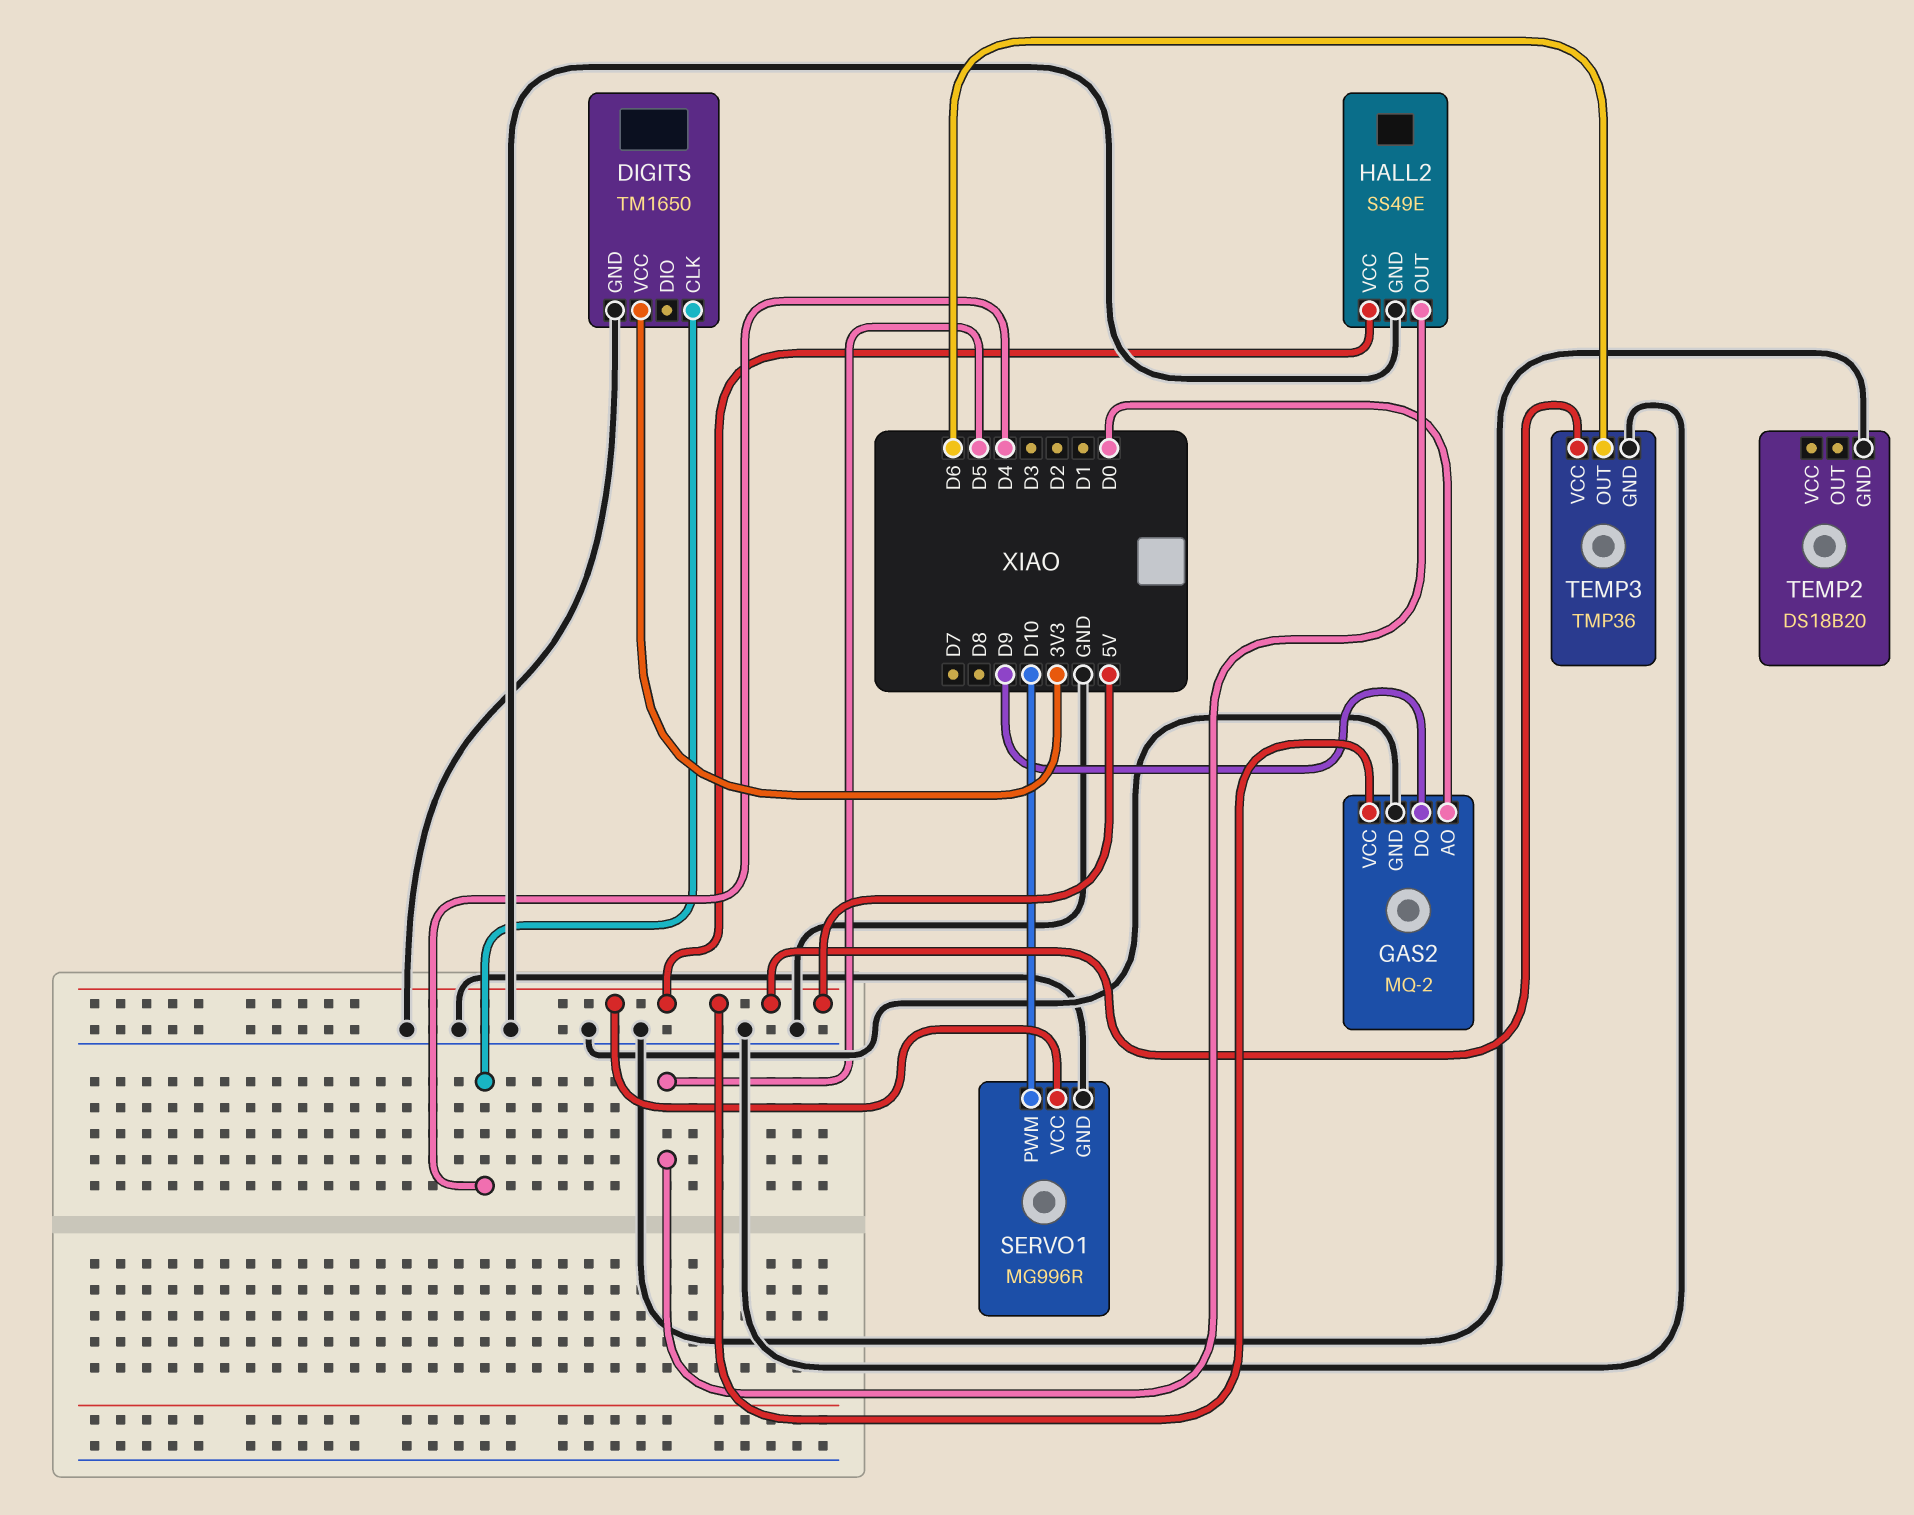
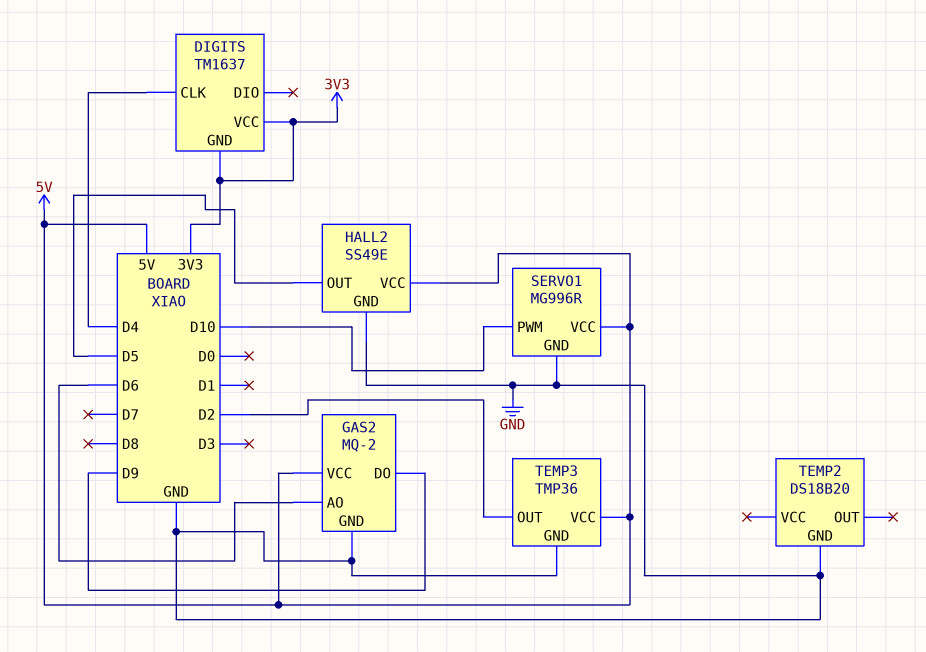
DIGITS: TM1650 -> TM1637
DIGITS pin GND: GND -> 3V3
GAS2 pin AO: D0 -> D6
TEMP3 pin OUT: D6 -> D2

